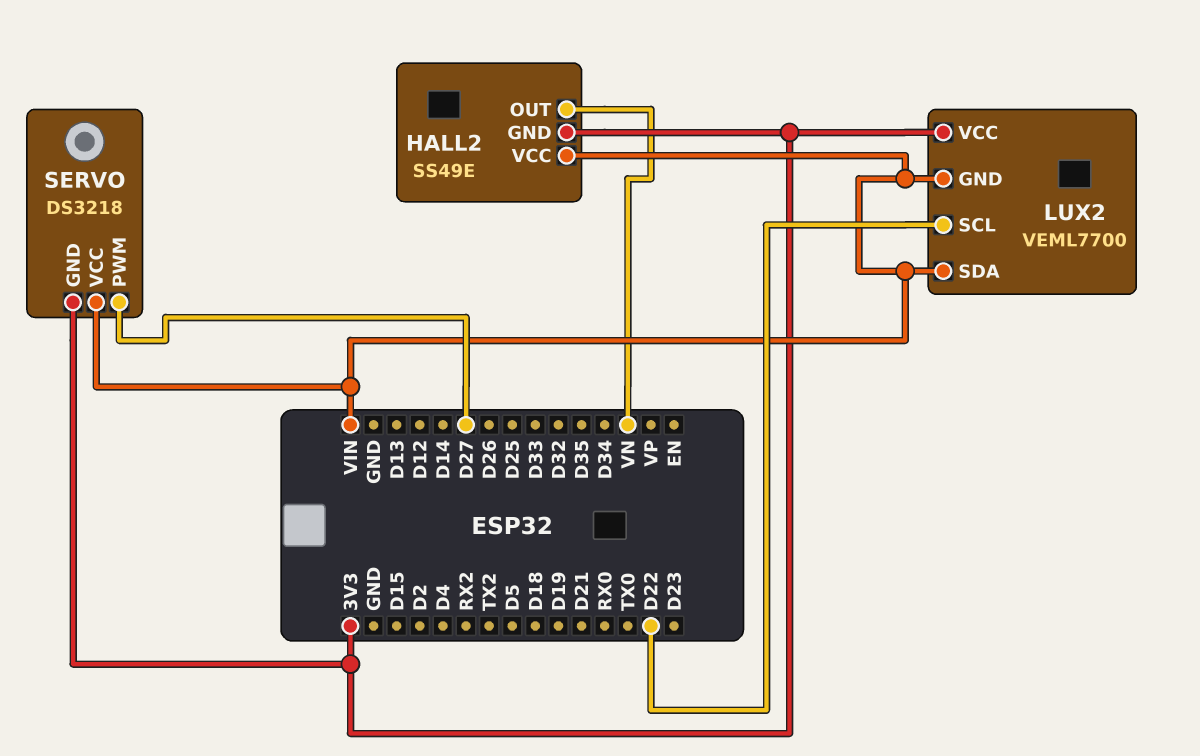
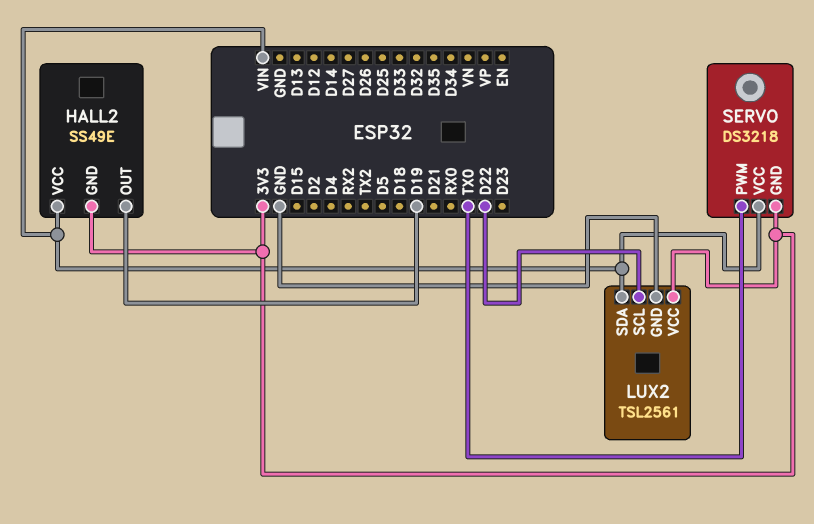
HALL2 pin OUT: VN -> D19
LUX2: VEML7700 -> TSL2561
LUX2 pin GND: VIN -> GND
SERVO pin PWM: D27 -> TX0

